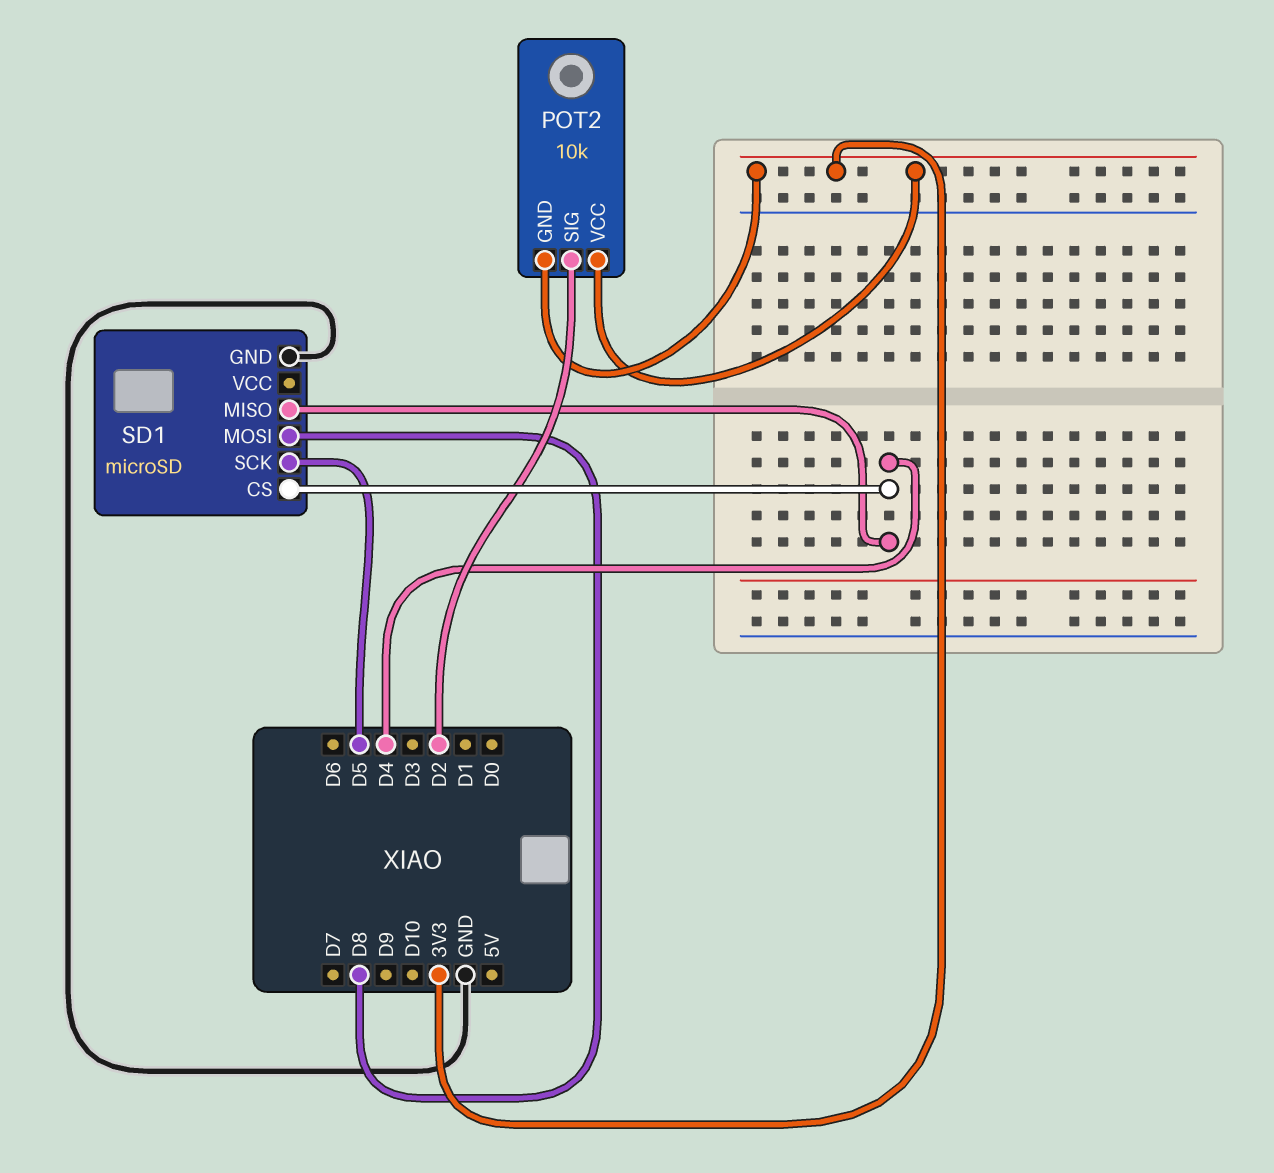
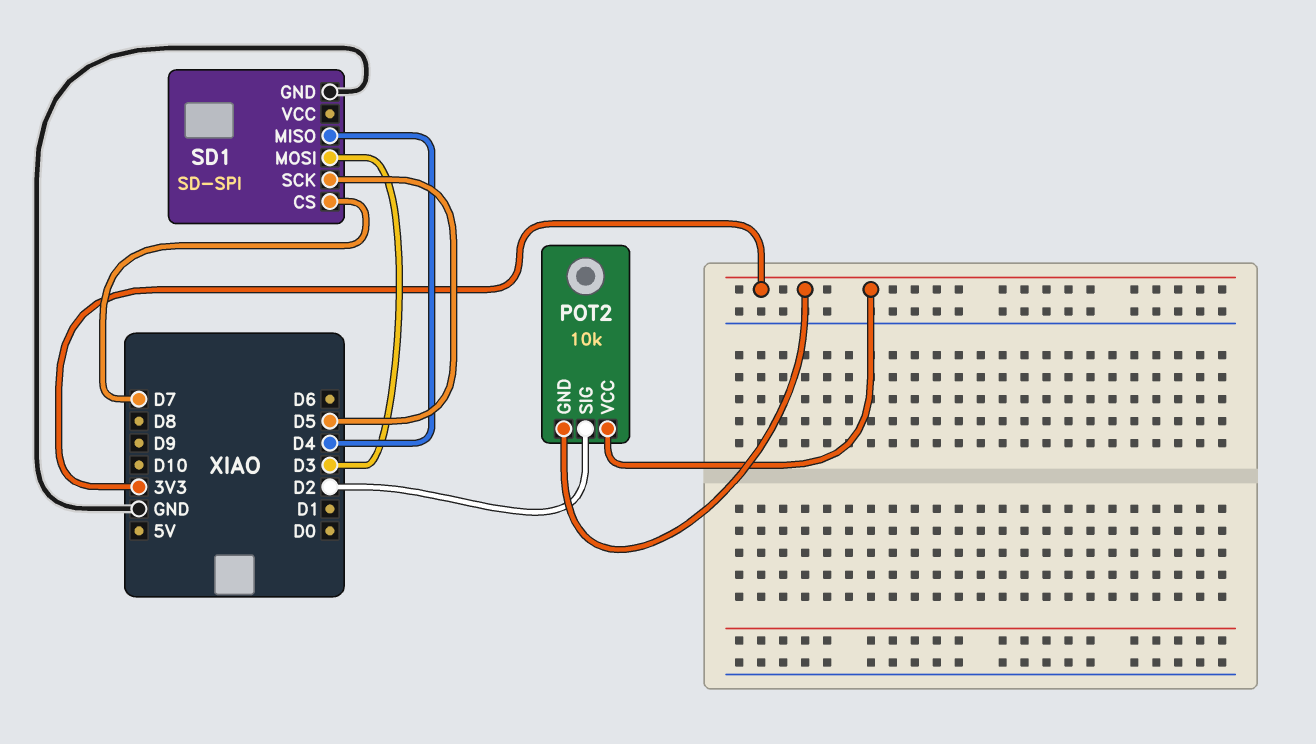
SD1: microSD -> SD-SPI
SD1 pin CS: D4 -> D7
SD1 pin MOSI: D8 -> D3

